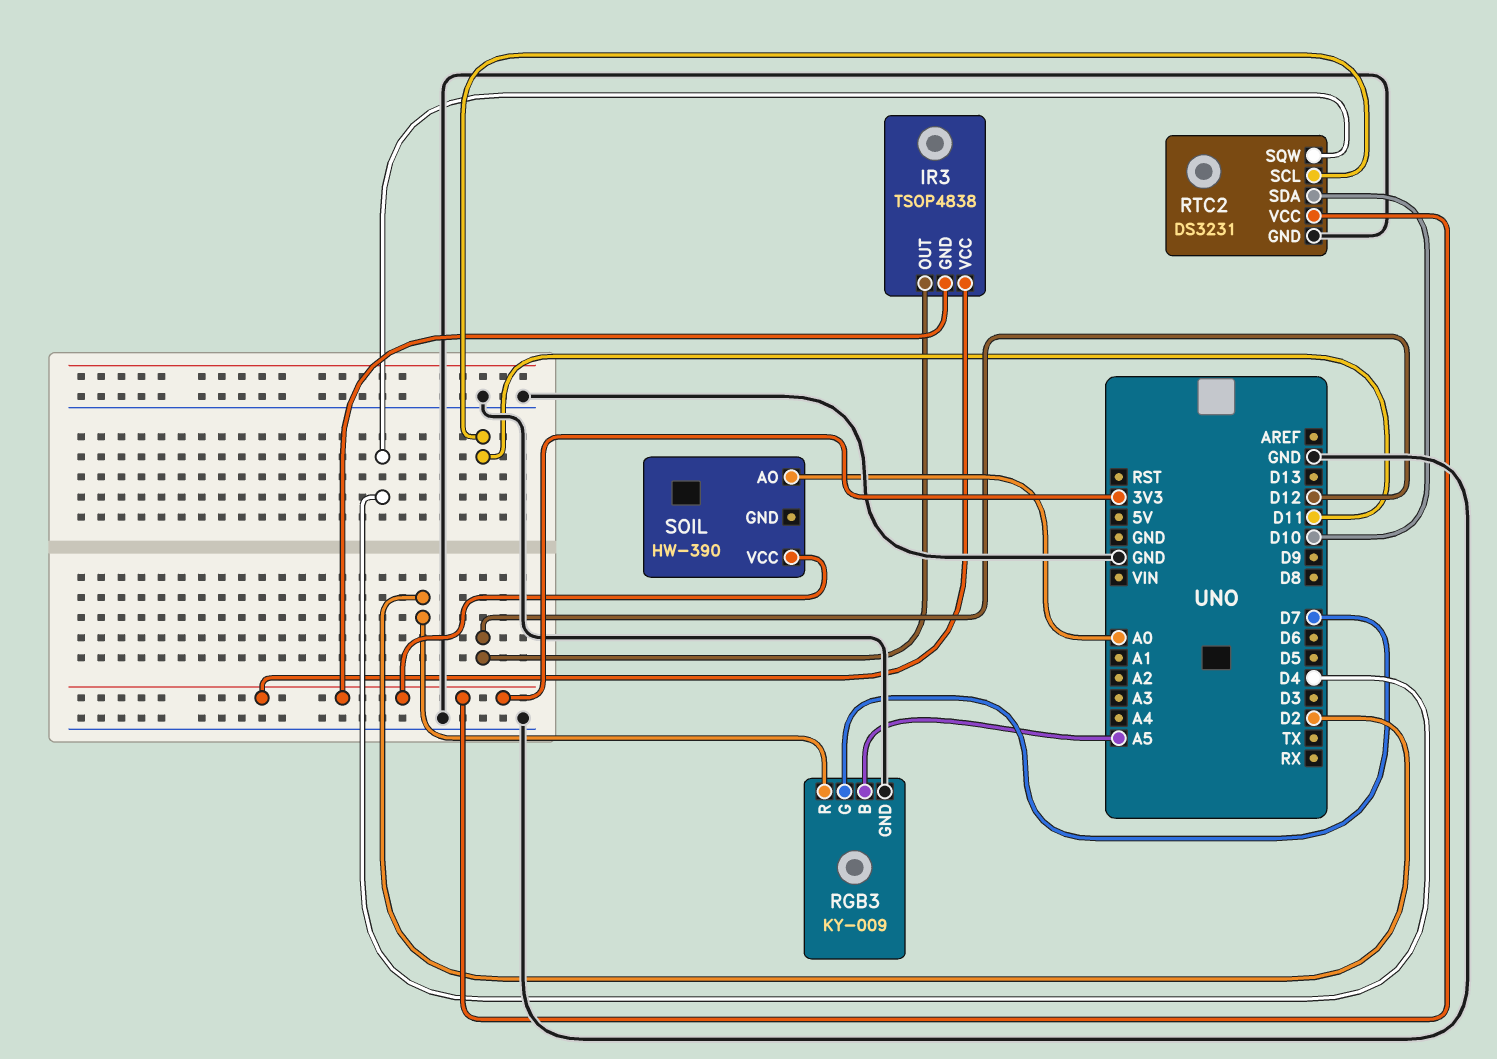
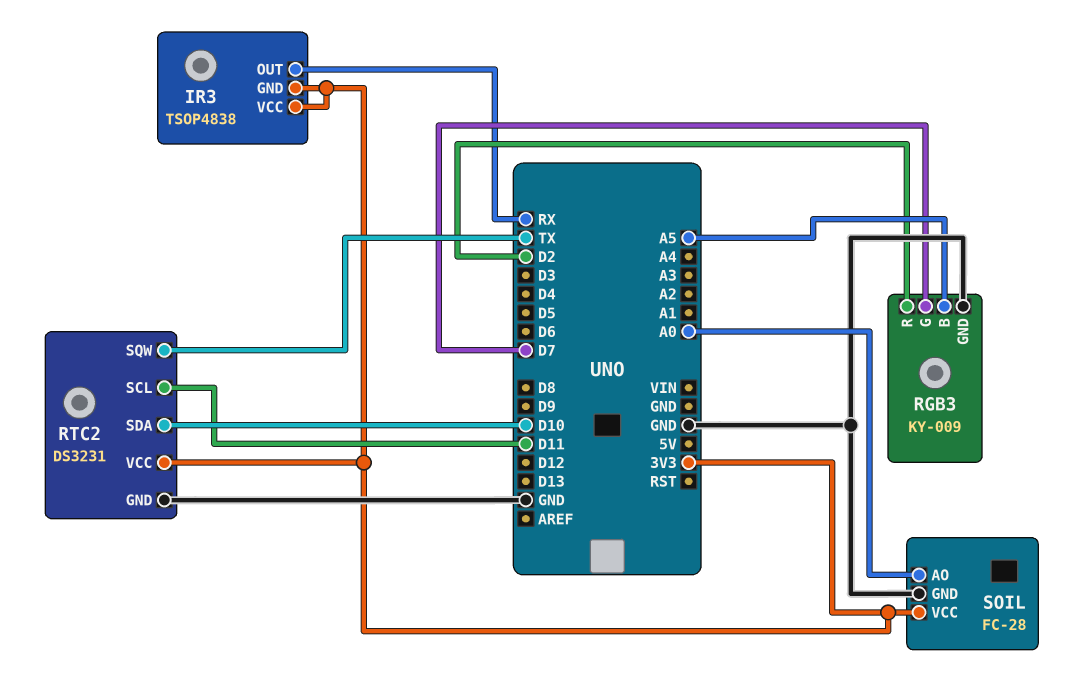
IR3 pin OUT: D12 -> RX
RTC2 pin SQW: D4 -> TX
SOIL: HW-390 -> FC-28
SOIL pin GND: none -> GND

